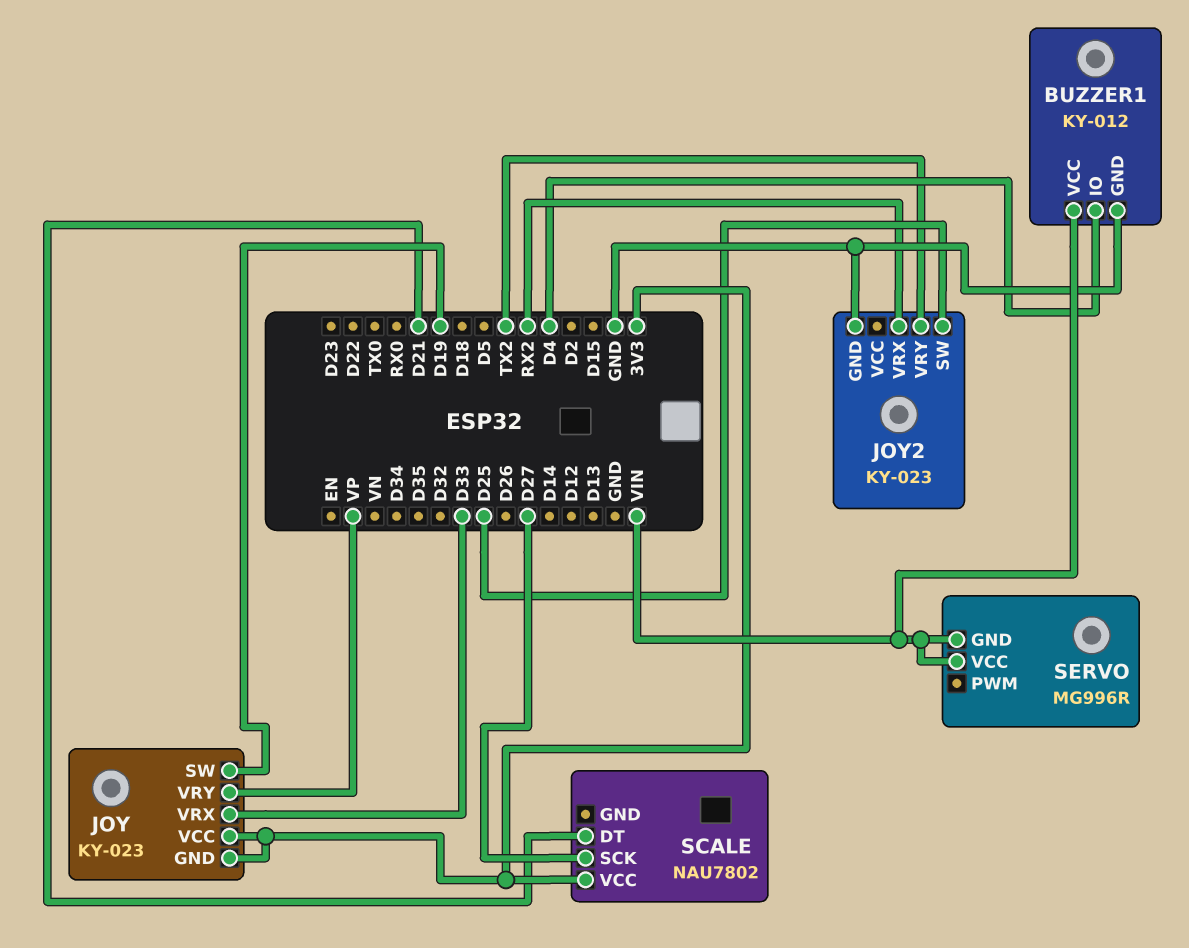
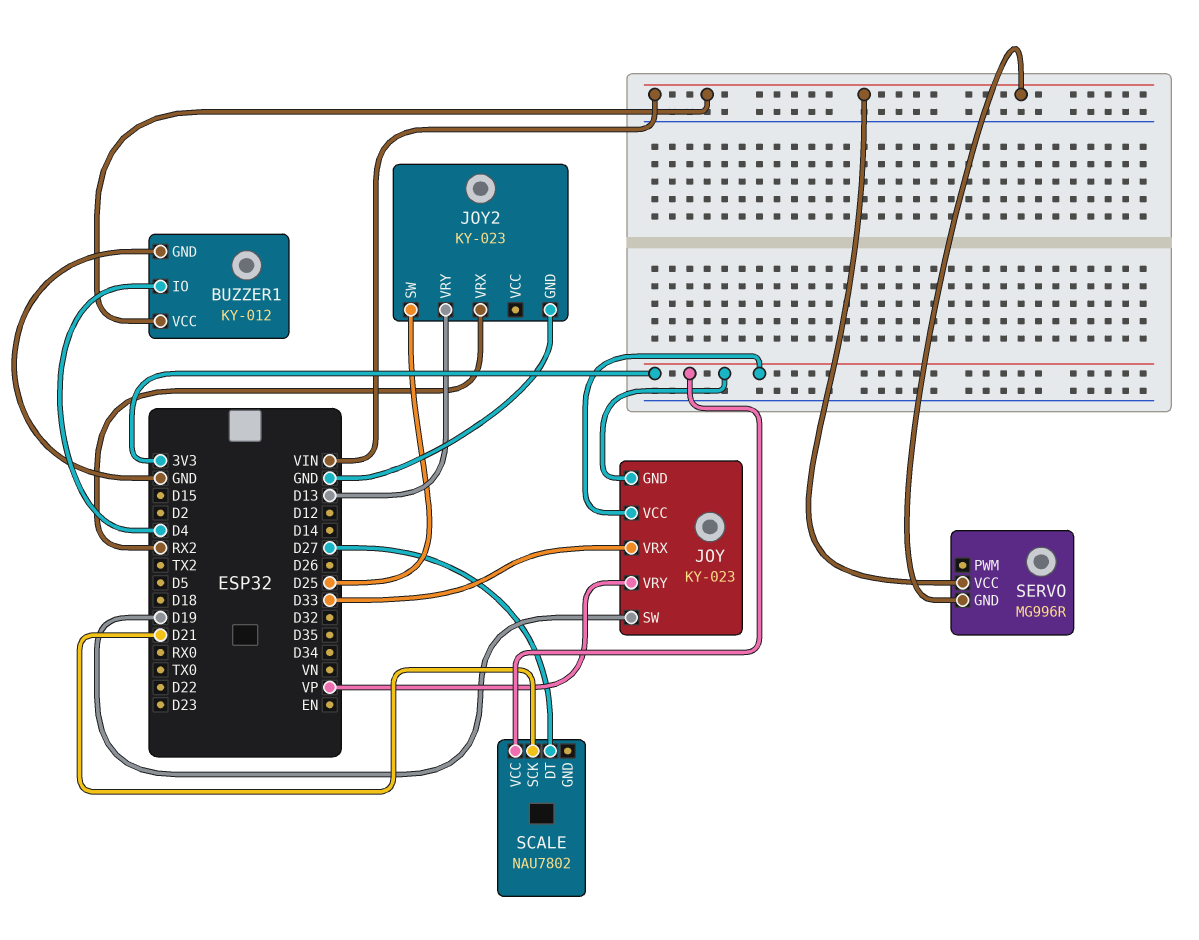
JOY2 pin VRY: TX2 -> D13
SCALE pin DT: D21 -> D27
SCALE pin SCK: D27 -> D21

